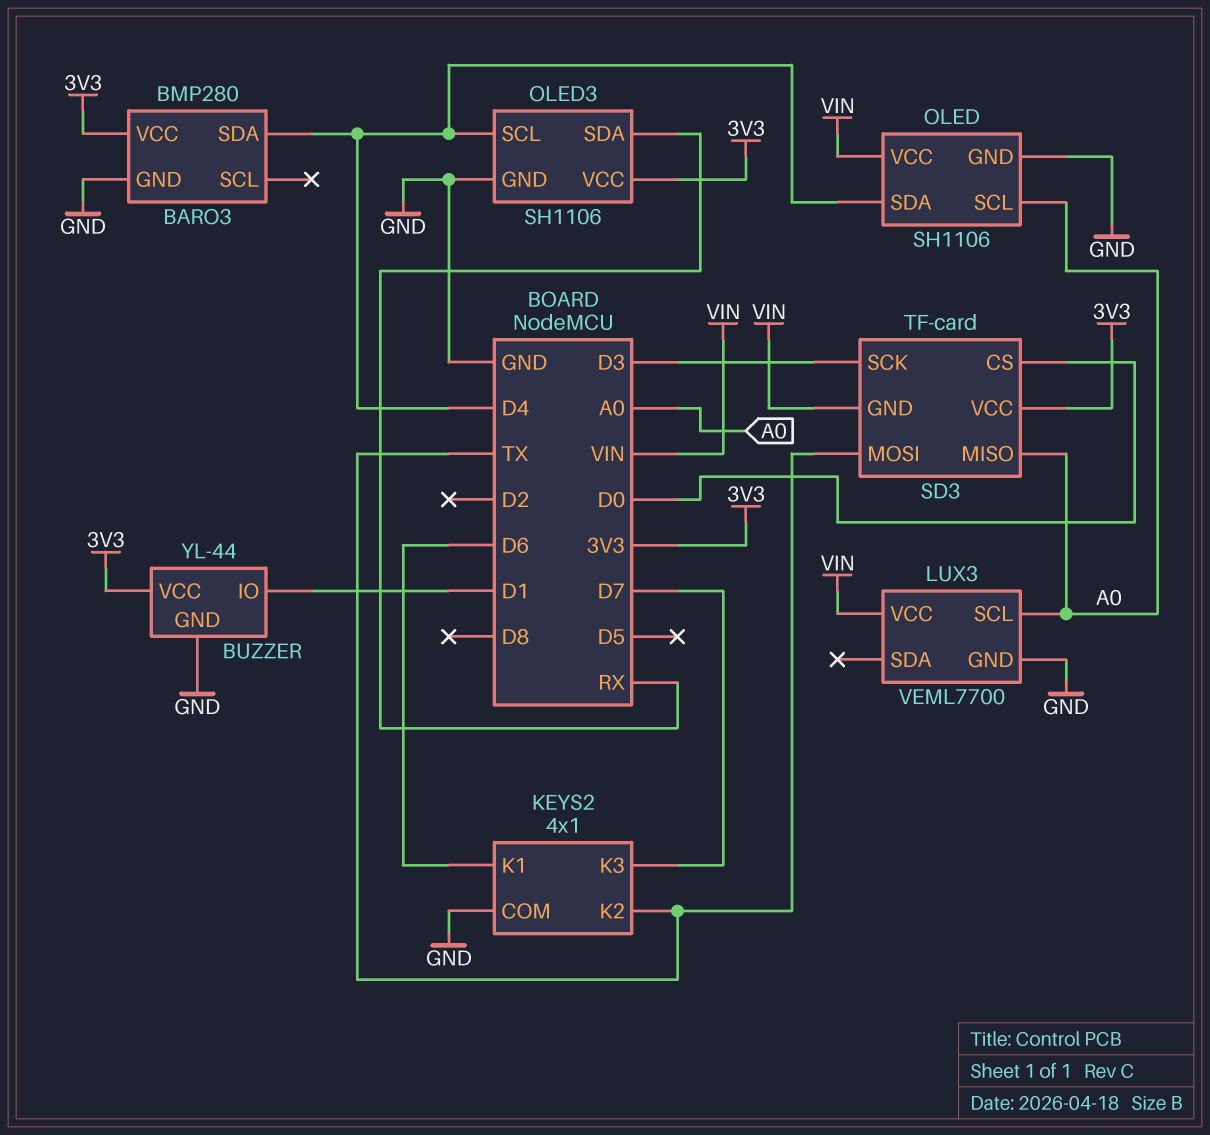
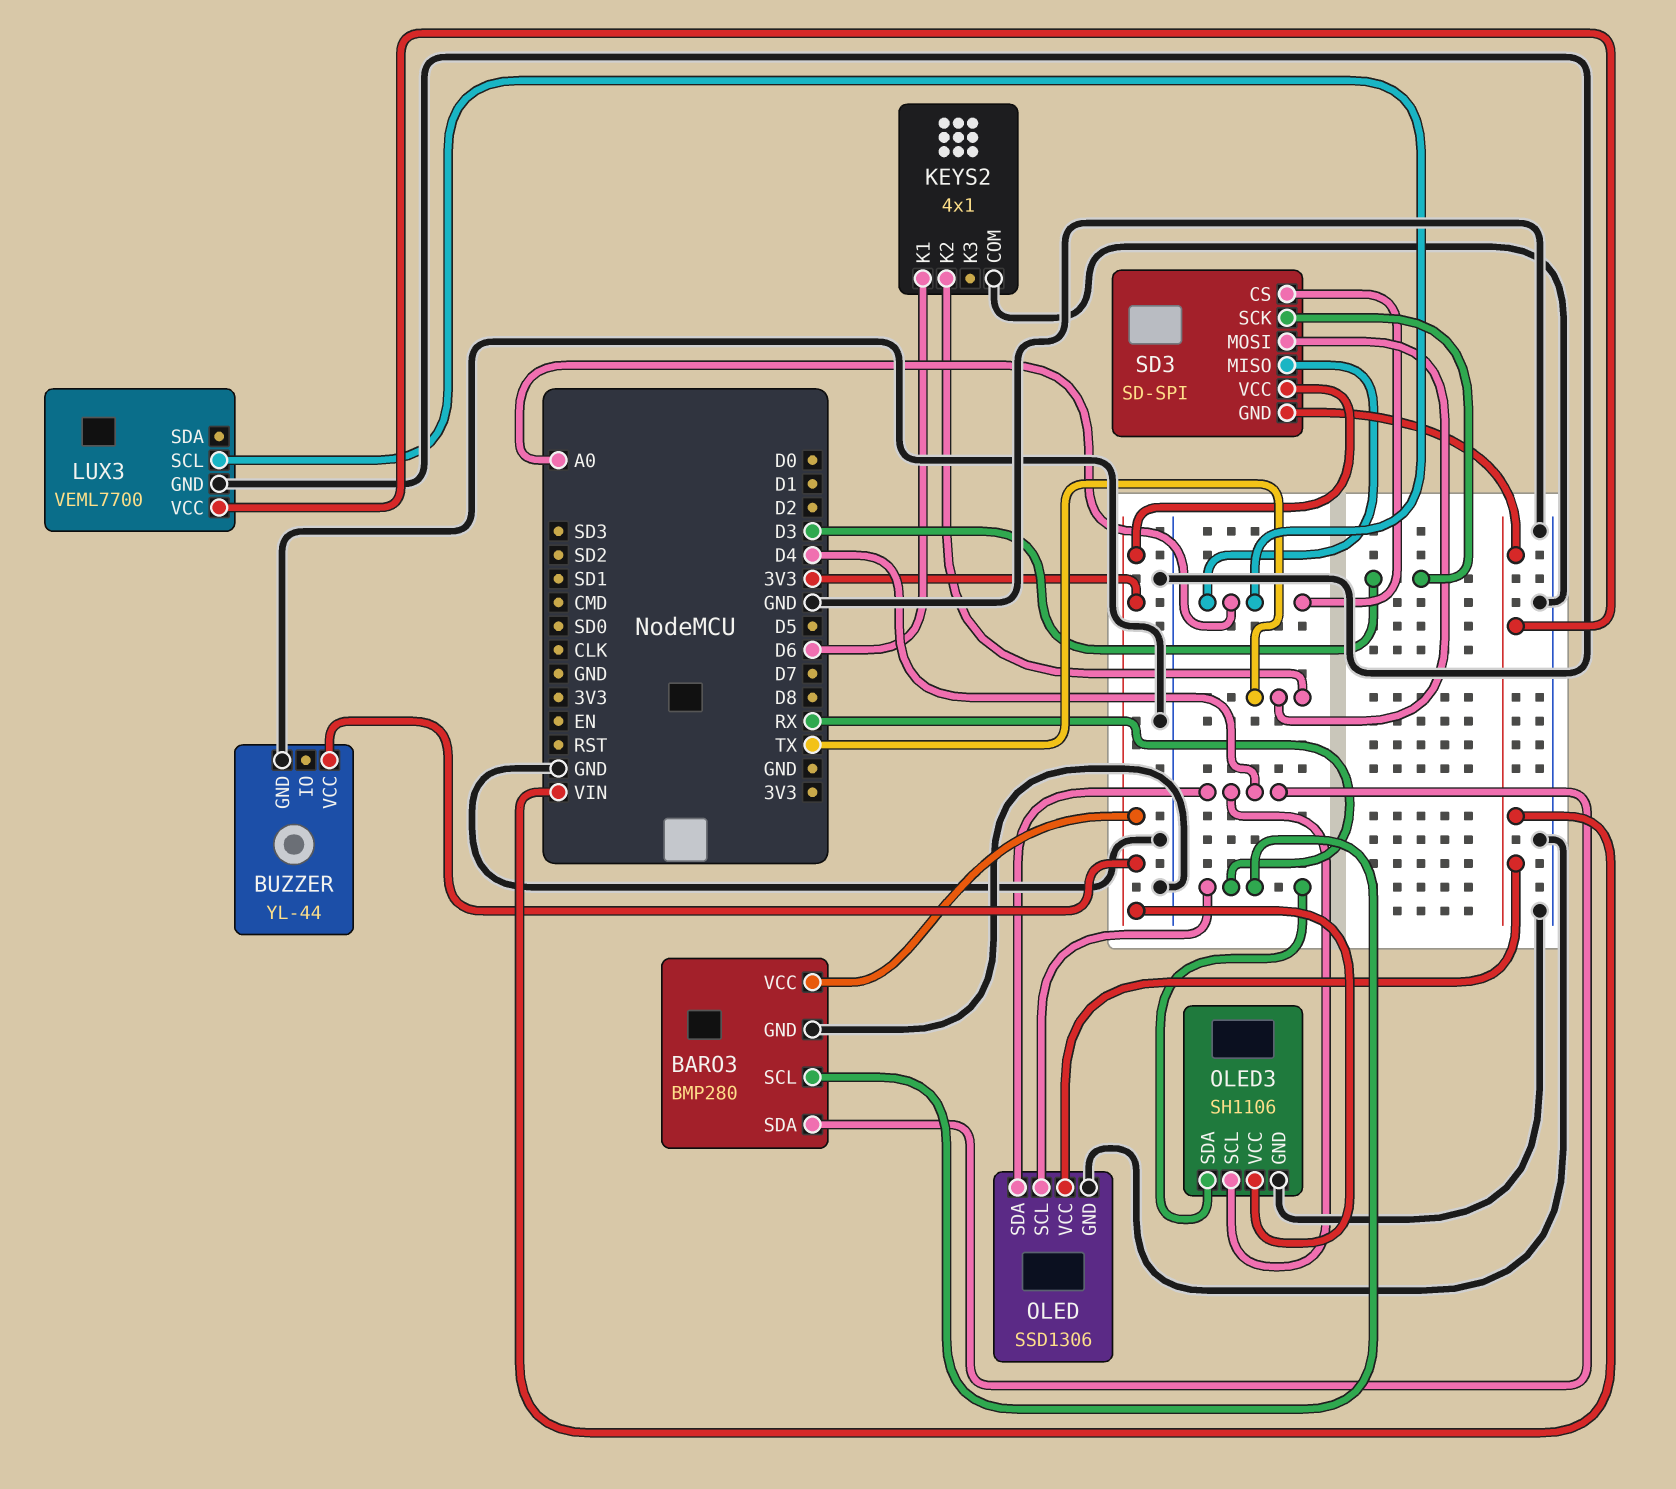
BARO3 pin SCL: none -> RX
BUZZER pin IO: D1 -> none
KEYS2 pin K3: D7 -> none
OLED: SH1106 -> SSD1306
OLED pin SCL: A0 -> RX
SD3: TF-card -> SD-SPI
SD3 pin CS: D0 -> A0

